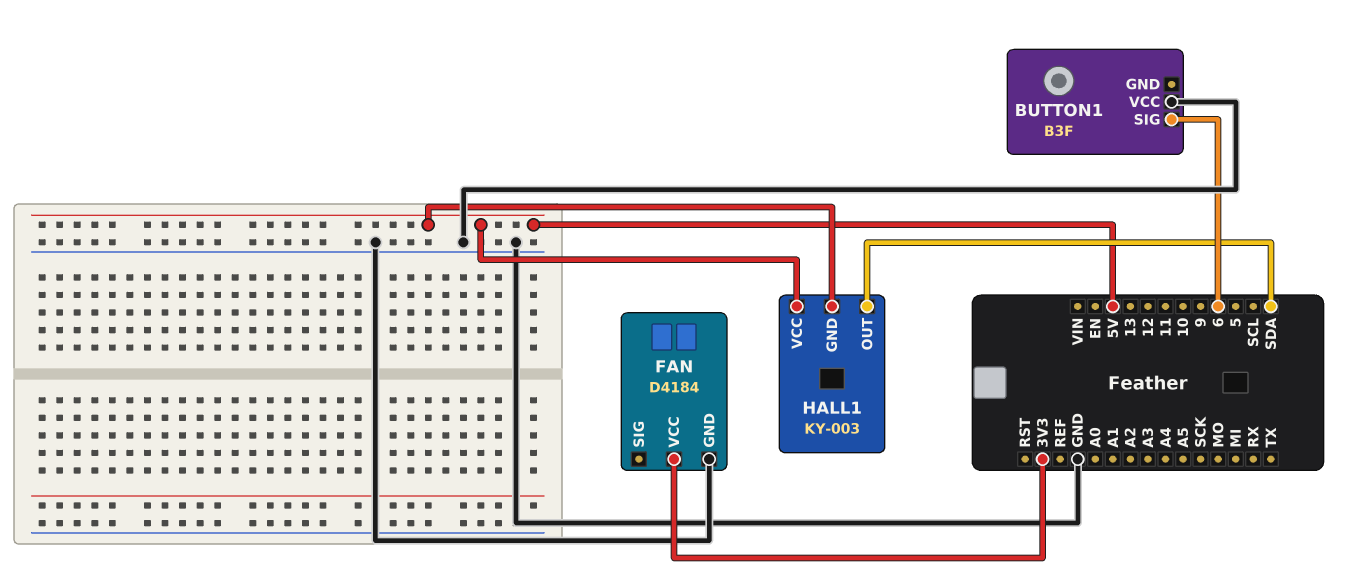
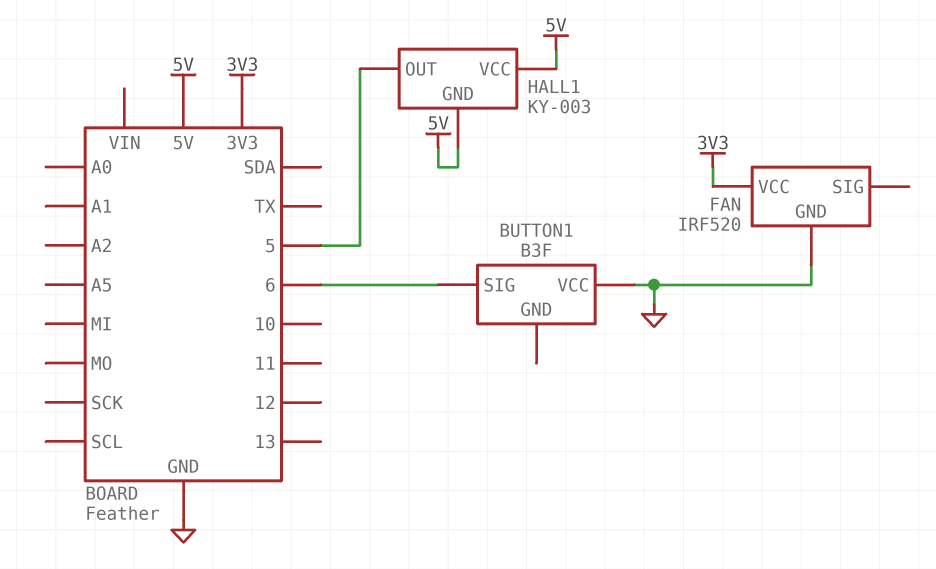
FAN: D4184 -> IRF520
HALL1 pin OUT: SDA -> 5

